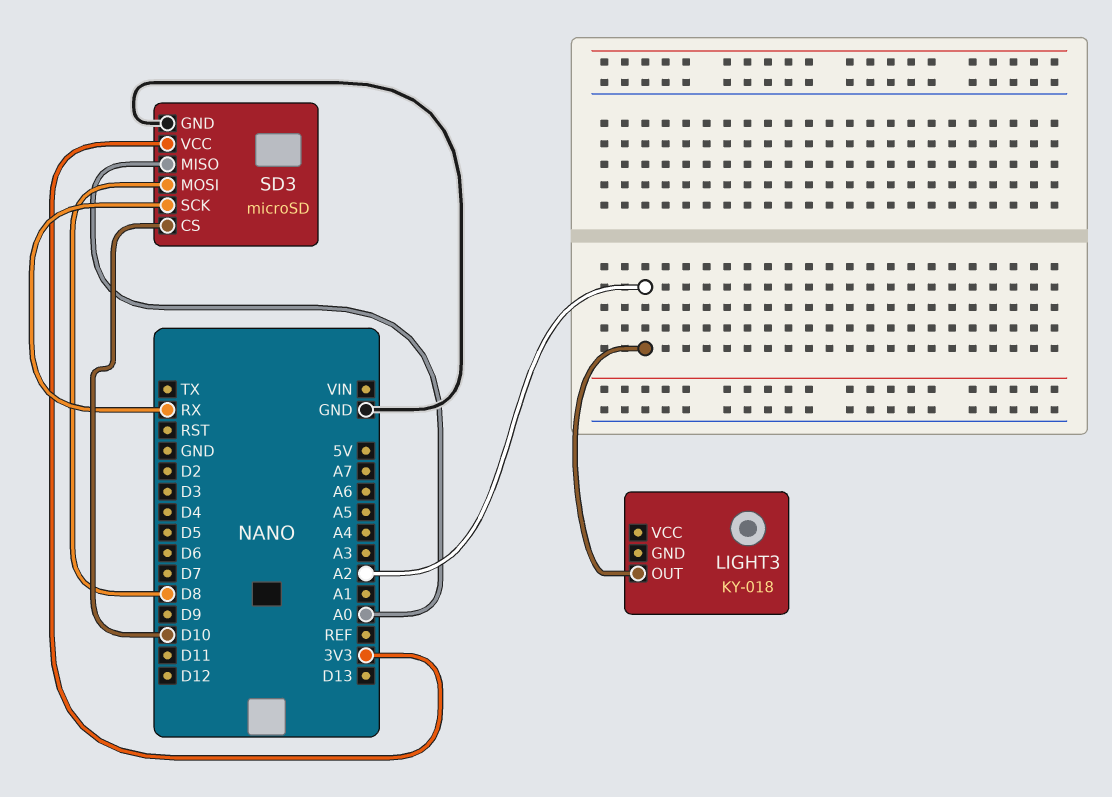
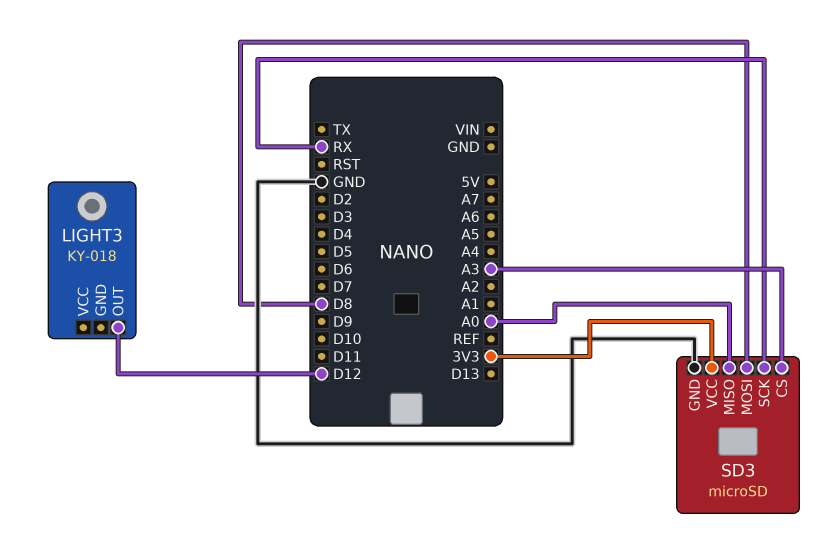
LIGHT3 pin OUT: A2 -> D12
SD3 pin CS: D10 -> A3

